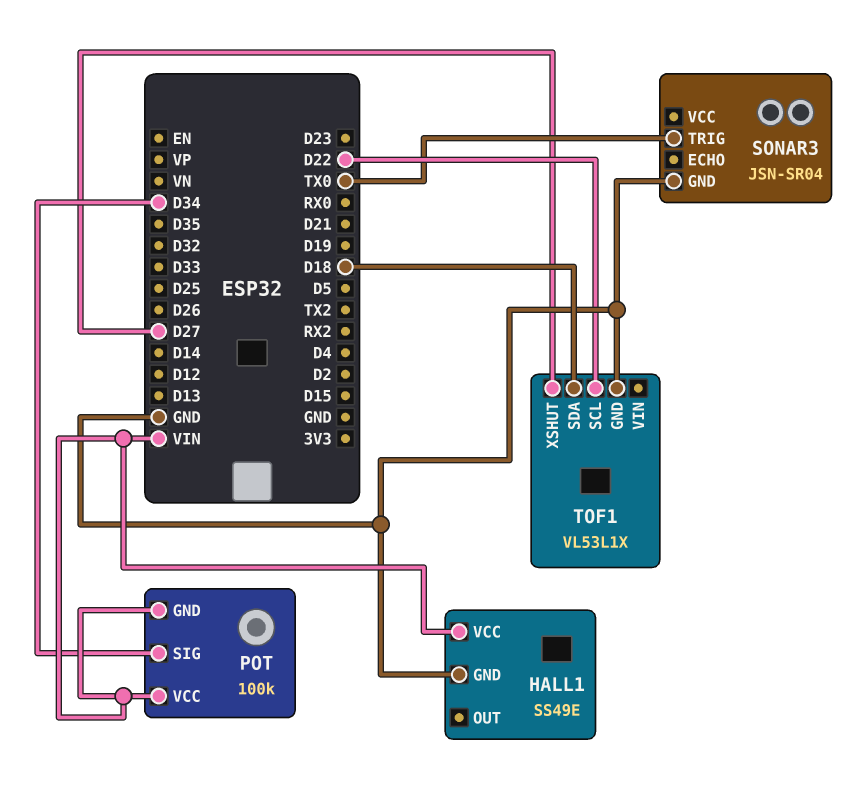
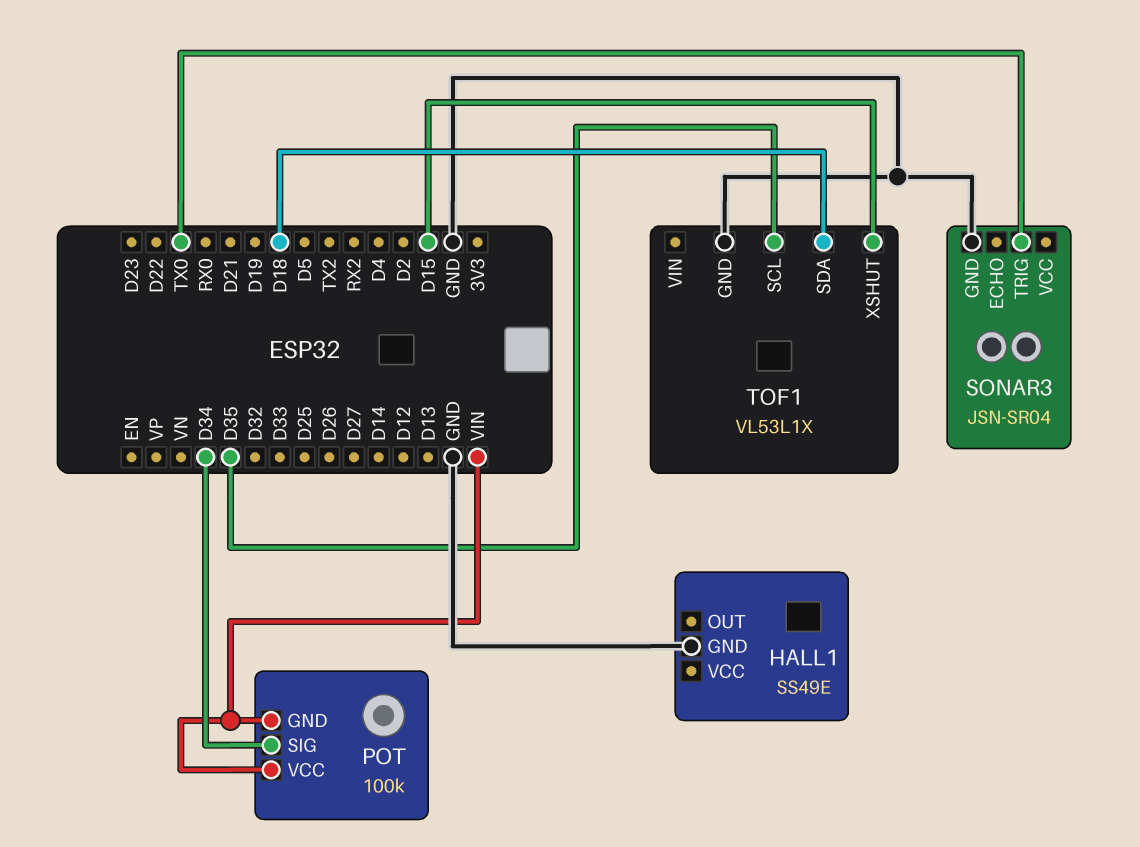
HALL1 pin VCC: VIN -> none
TOF1 pin SCL: D22 -> D35
TOF1 pin XSHUT: D27 -> D15

